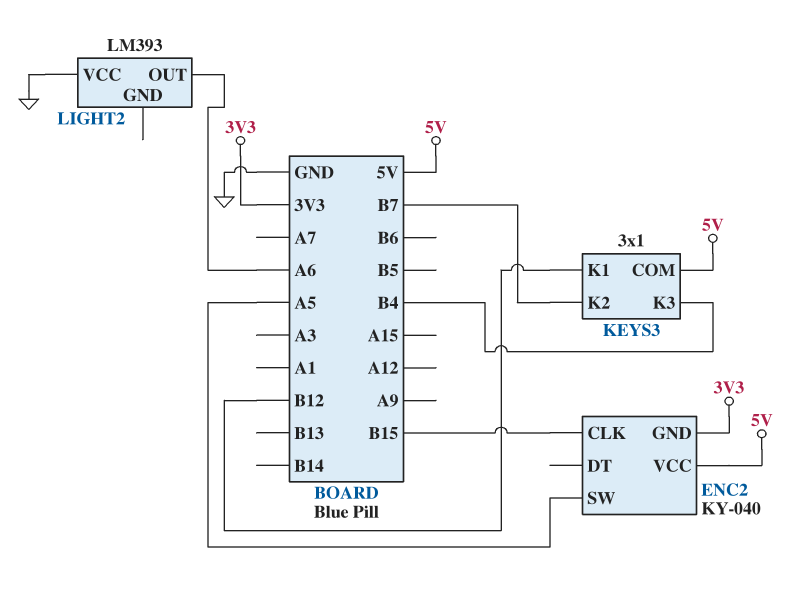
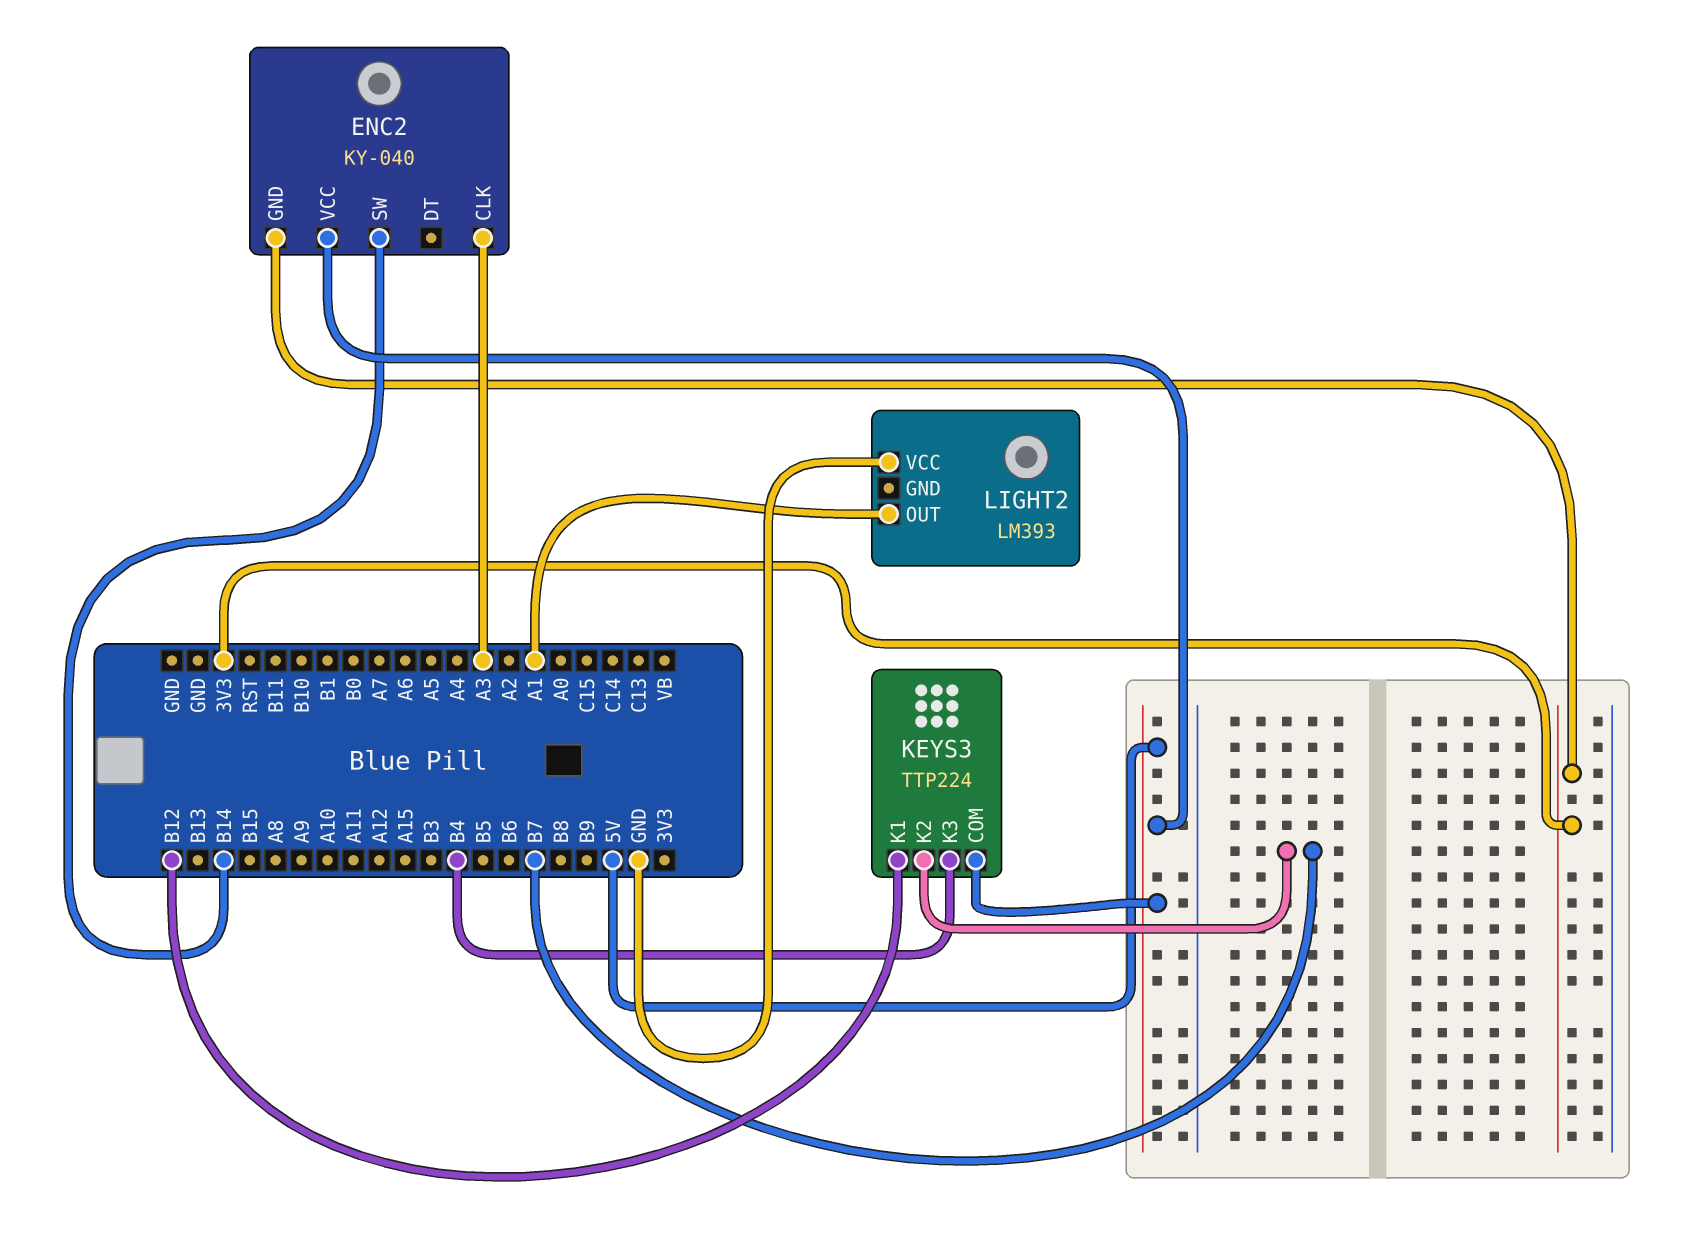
ENC2 pin CLK: B15 -> A3
ENC2 pin SW: A5 -> B14
KEYS3: 3x1 -> TTP224
LIGHT2 pin OUT: A6 -> A1

